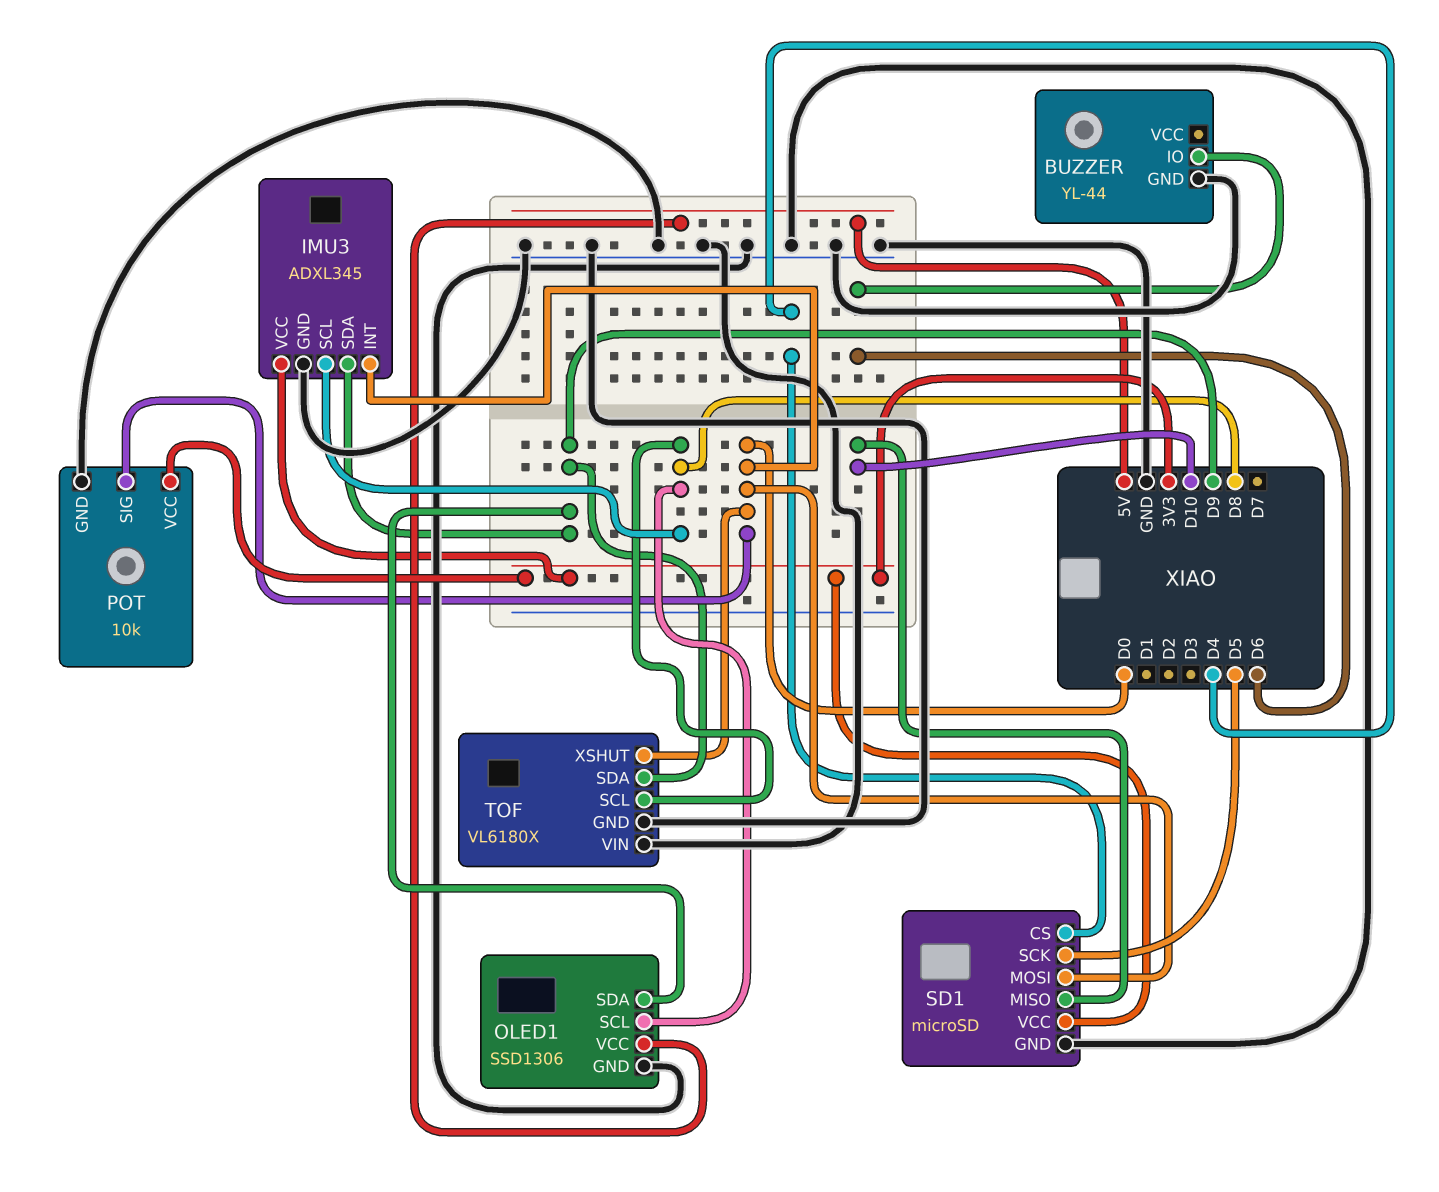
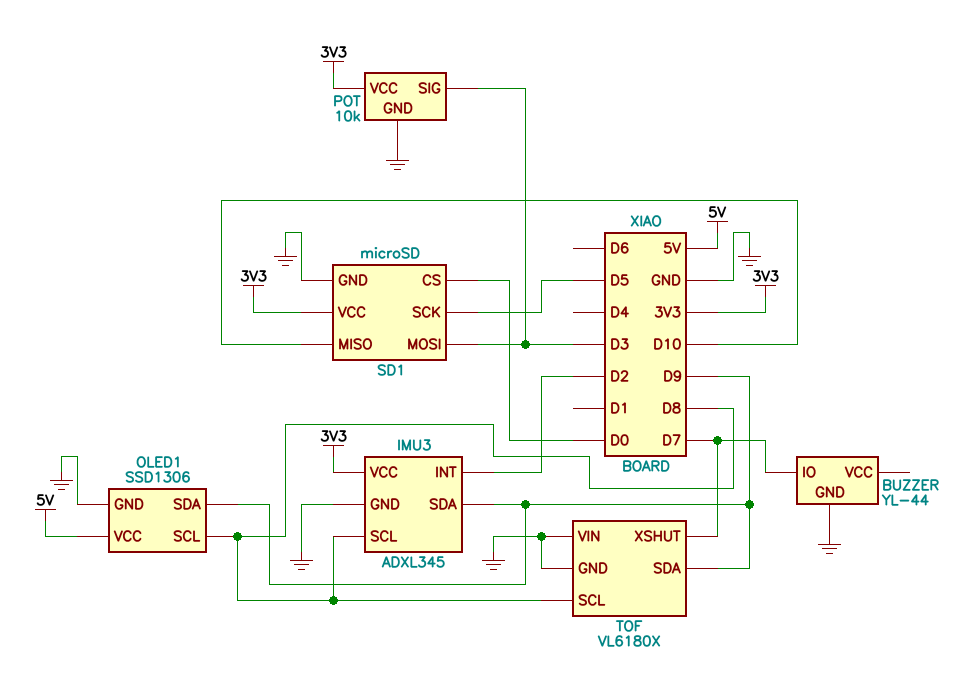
BUZZER pin IO: D6 -> D7
IMU3 pin INT: D0 -> D2
POT pin SIG: D0 -> D3
SD1 pin CS: D4 -> D0
SD1 pin MOSI: D0 -> D3
TOF pin XSHUT: D0 -> D7

